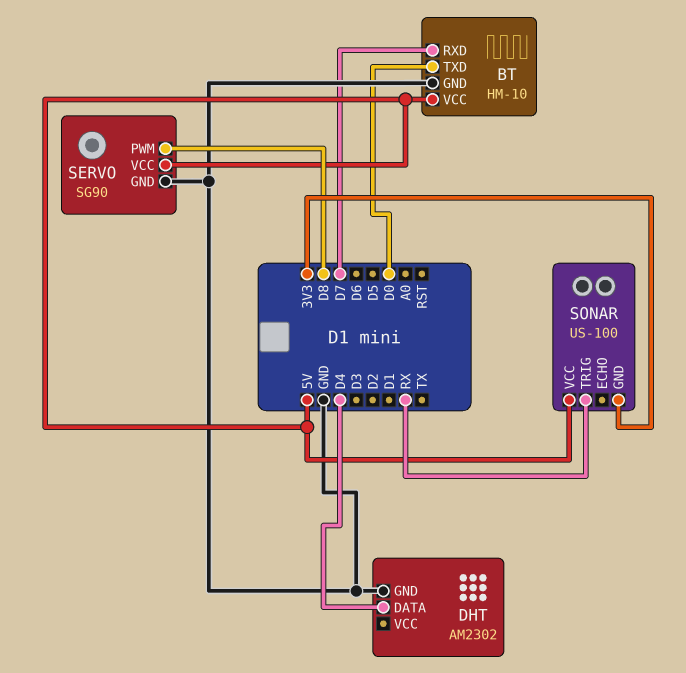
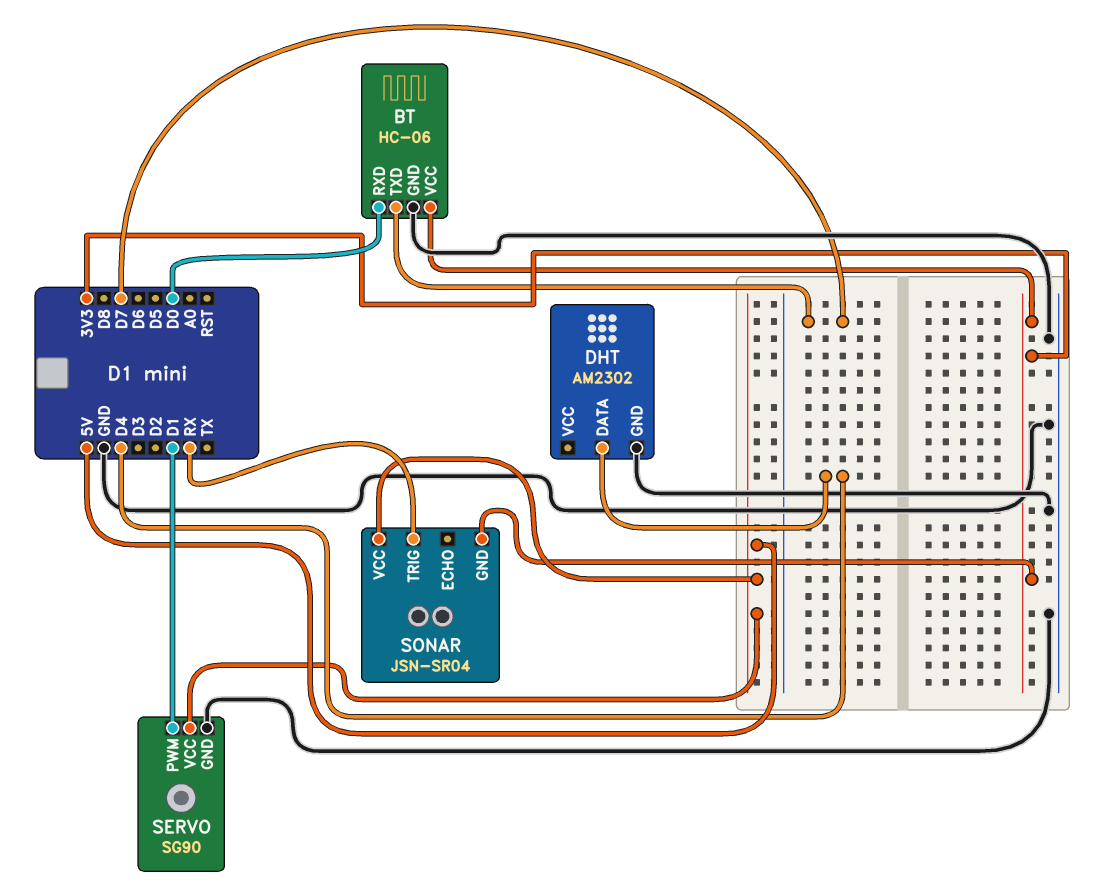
BT: HM-10 -> HC-06
BT pin RXD: D7 -> D0
BT pin TXD: D0 -> D7
BT pin VCC: 5V -> 3V3
SERVO pin PWM: D8 -> D1
SONAR: US-100 -> JSN-SR04

